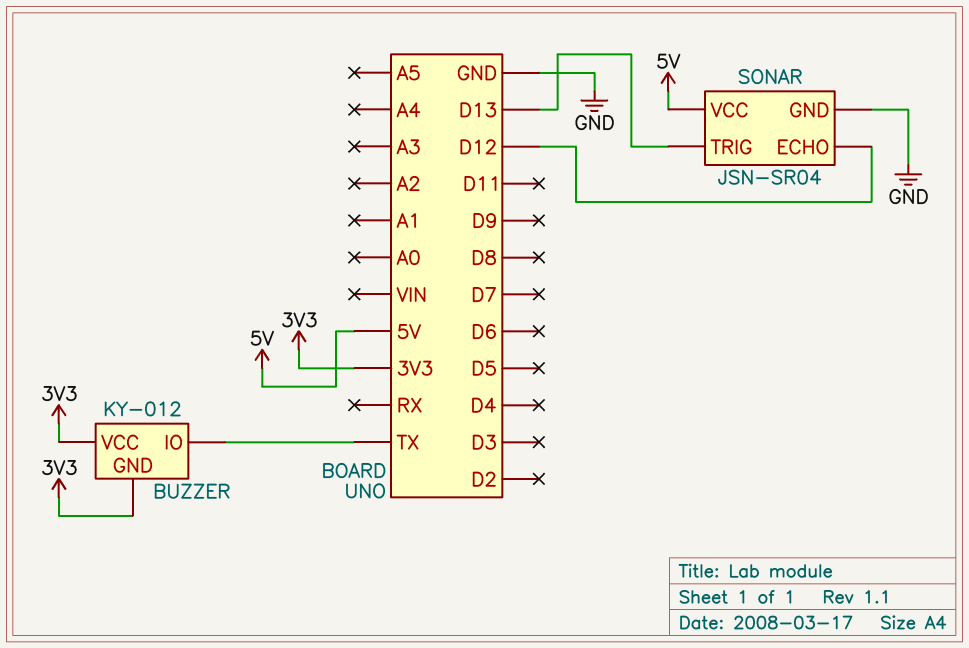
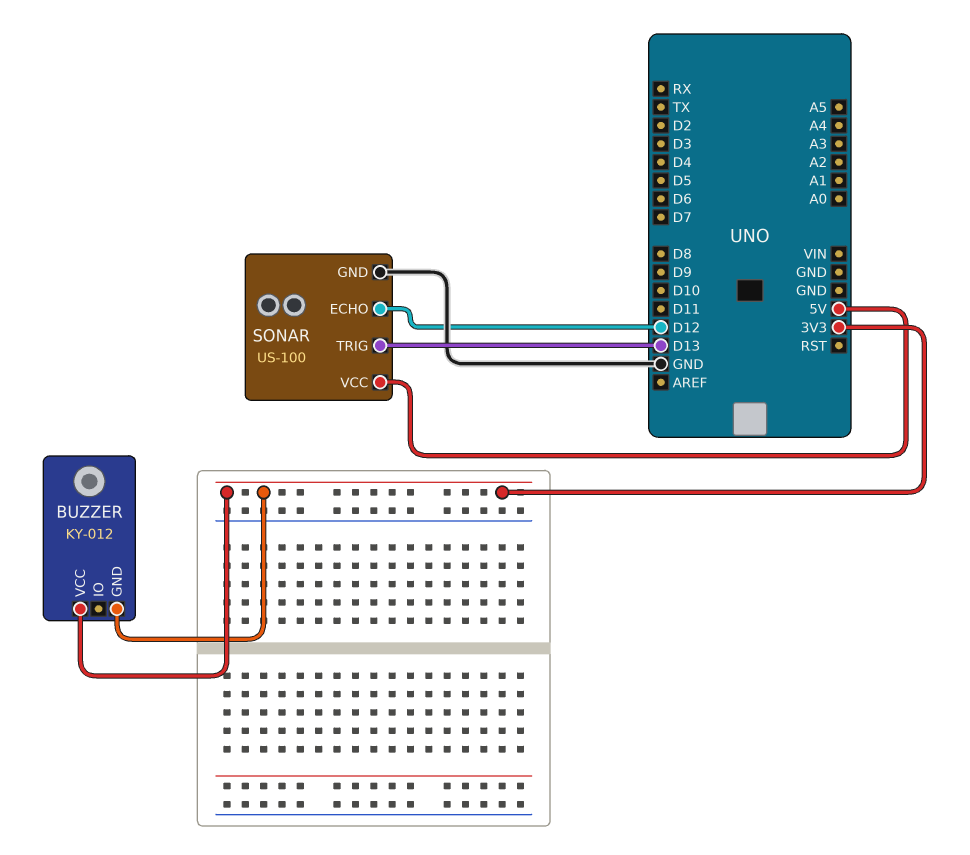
BUZZER pin IO: TX -> none
SONAR: JSN-SR04 -> US-100

